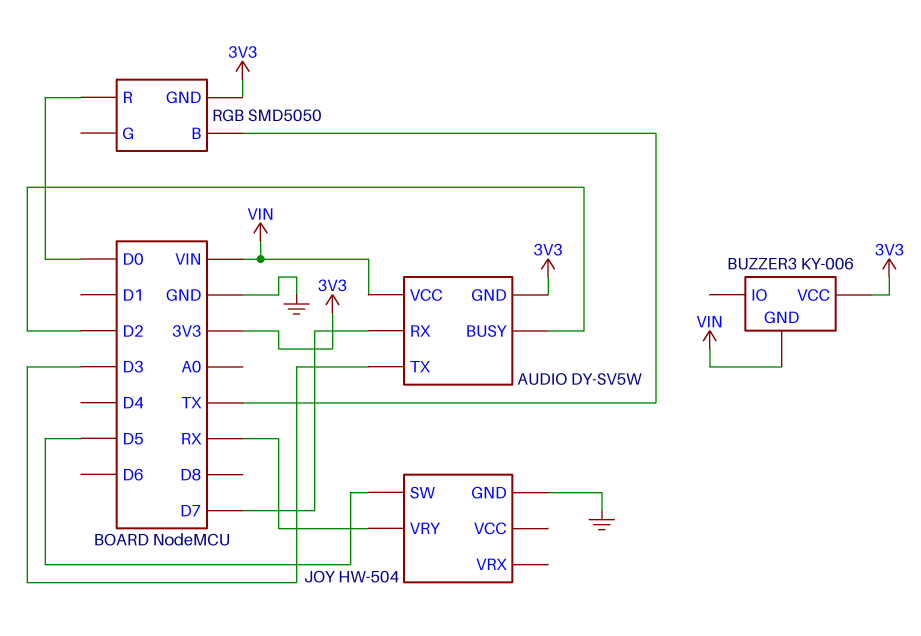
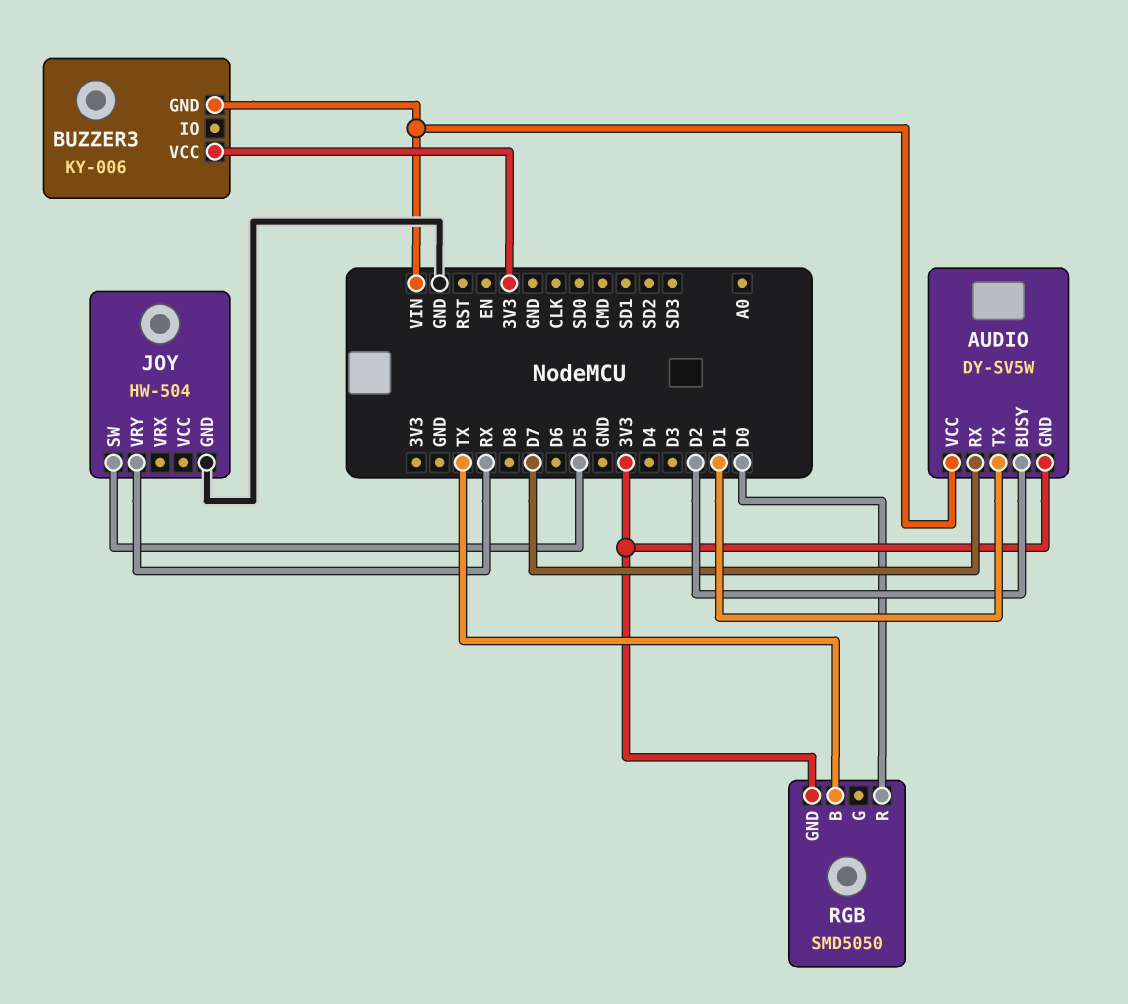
AUDIO pin TX: D3 -> D1

